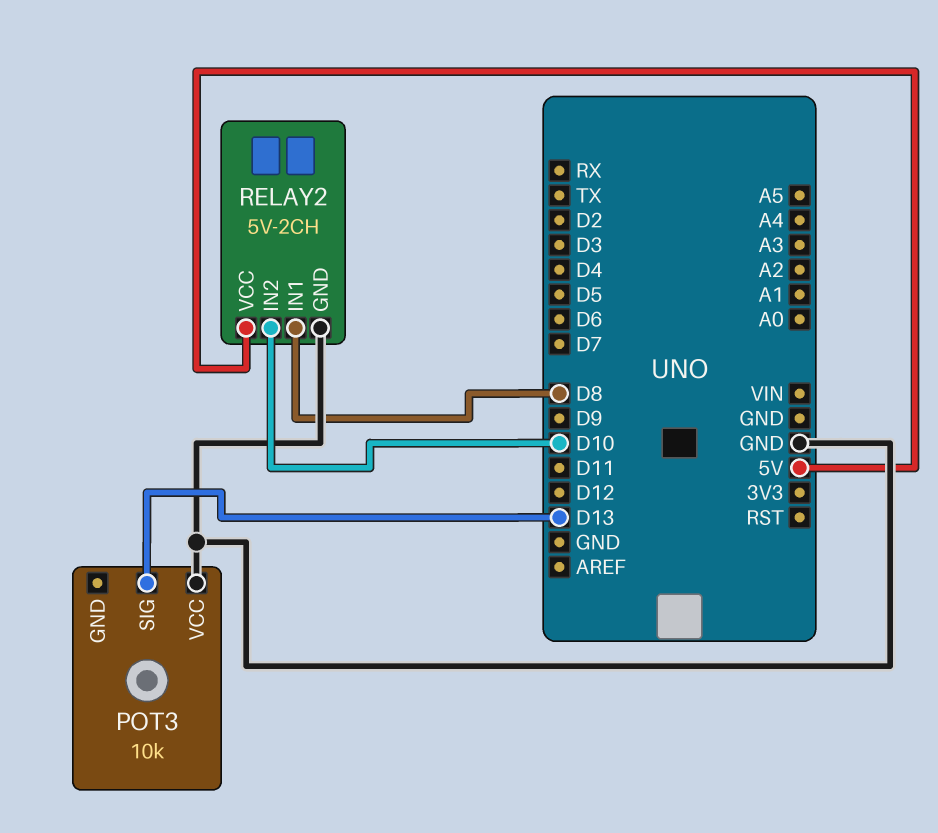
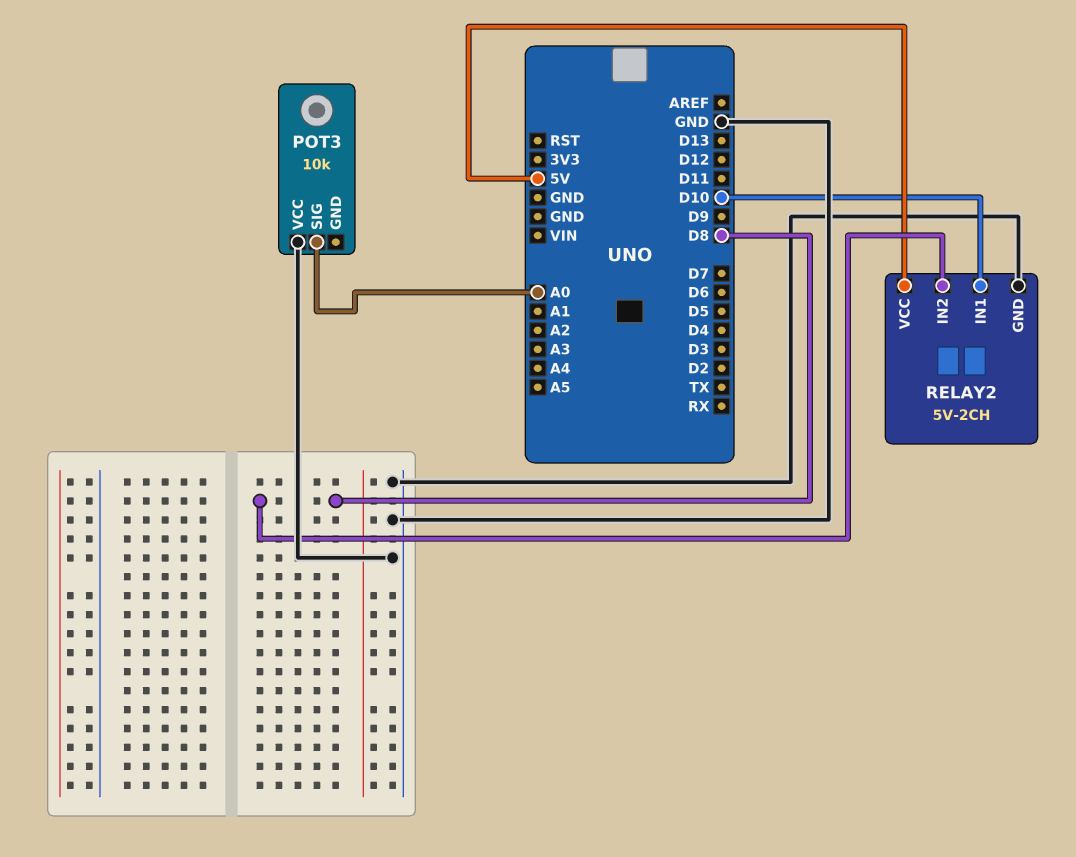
POT3 pin SIG: D13 -> A0
RELAY2 pin IN1: D8 -> D10
RELAY2 pin IN2: D10 -> D8

